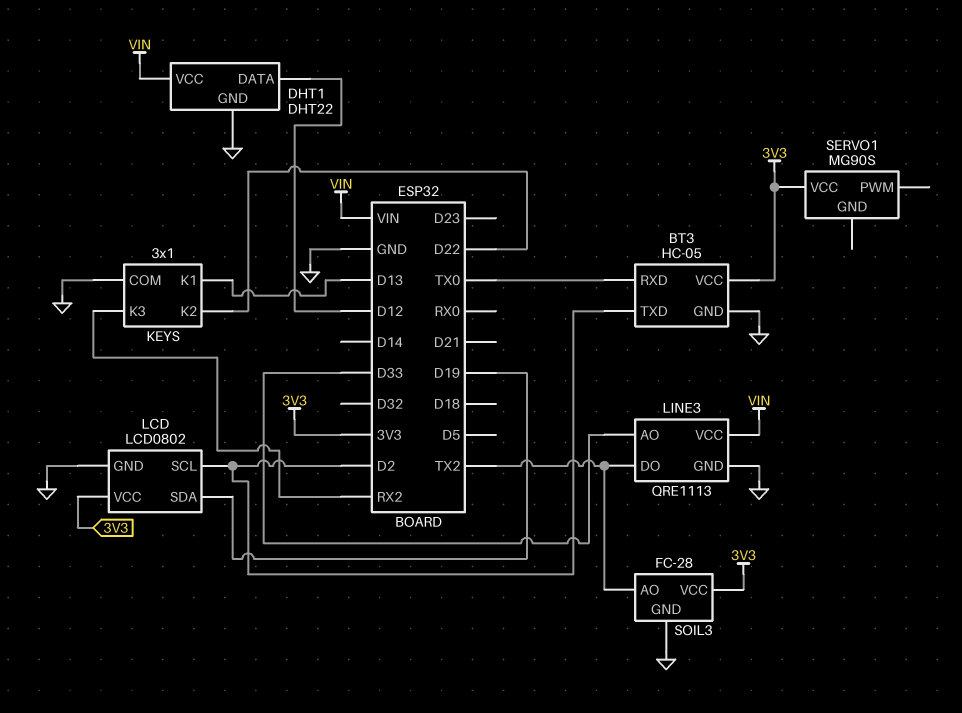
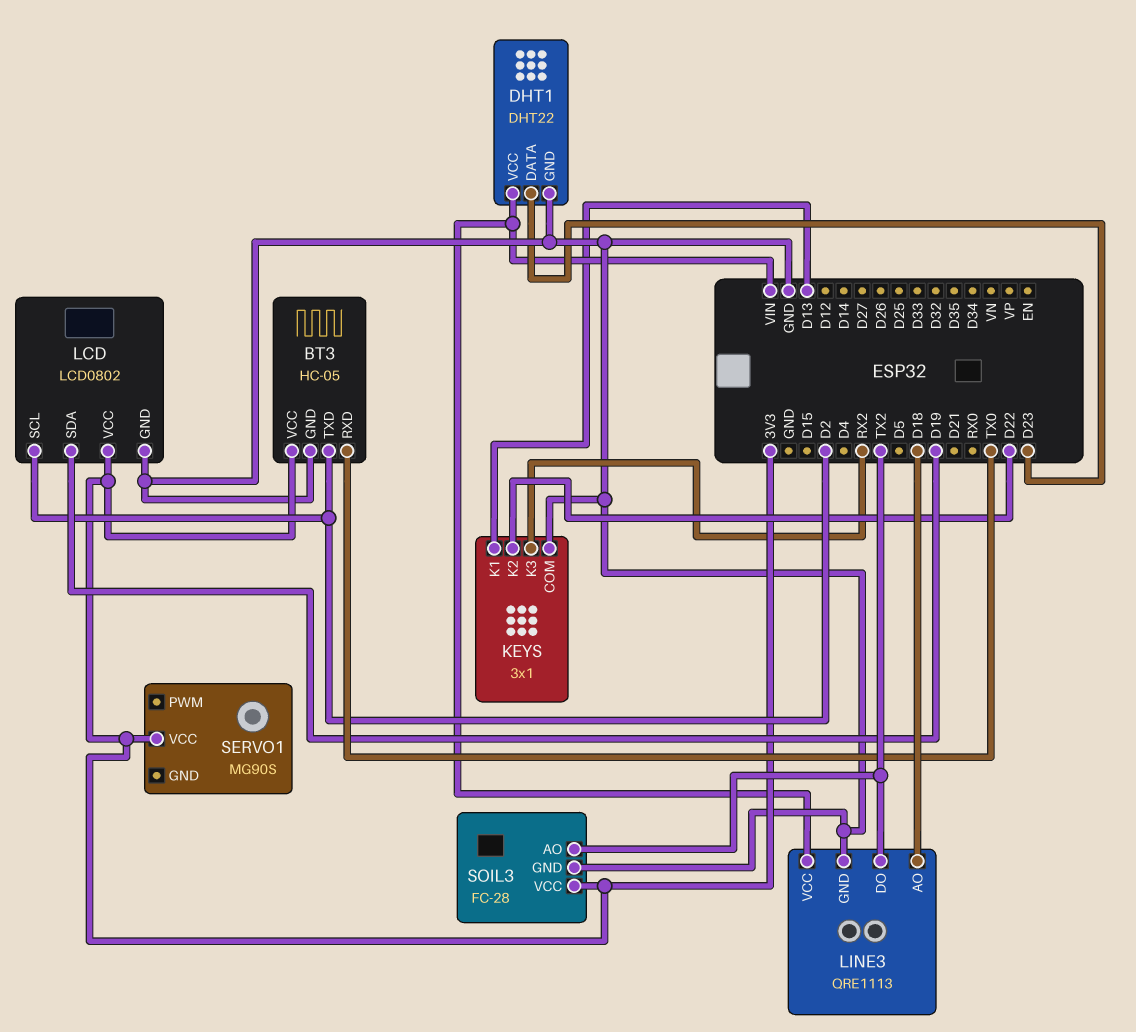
DHT1 pin DATA: D12 -> D23
LINE3 pin AO: D33 -> D18

